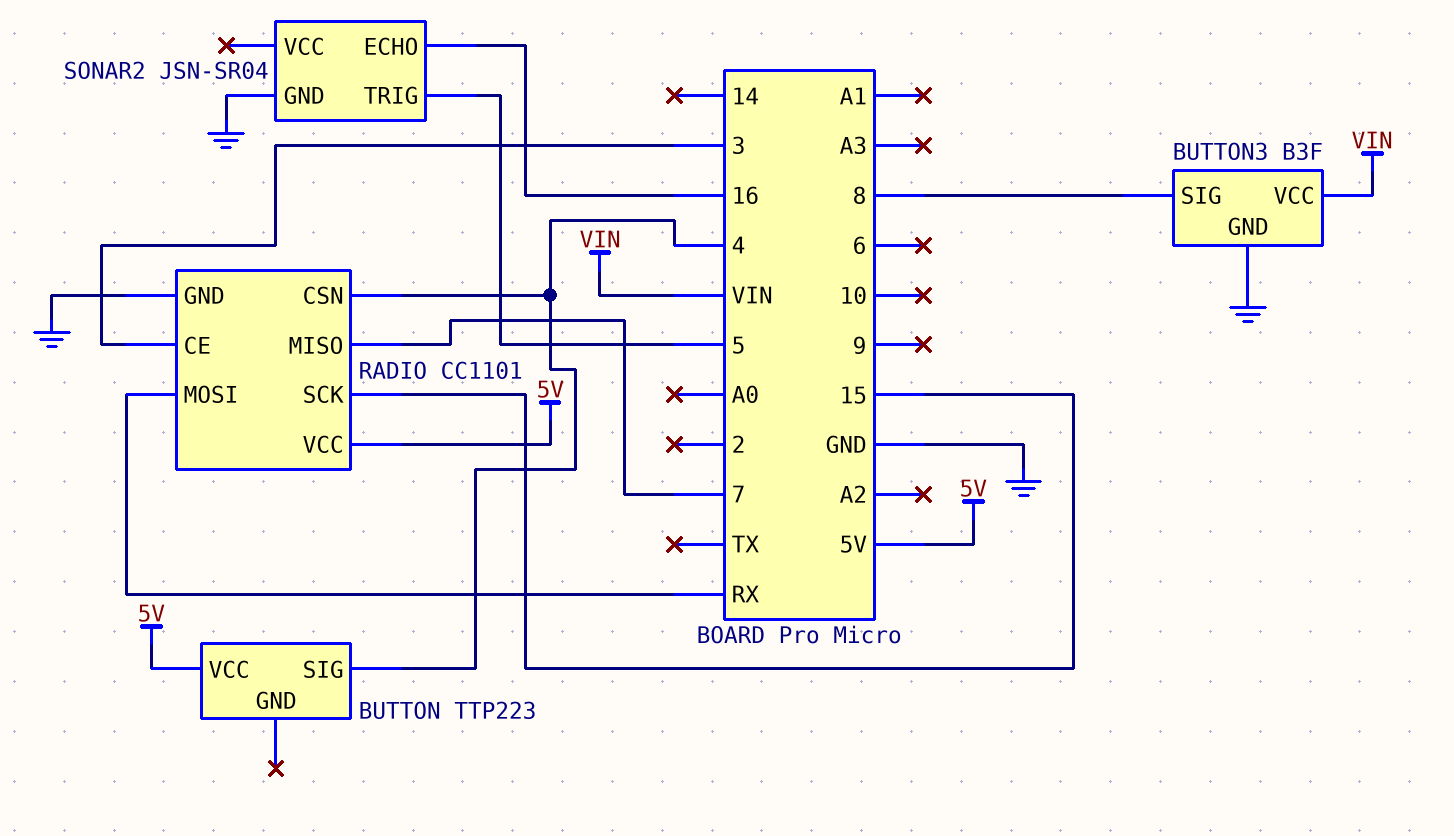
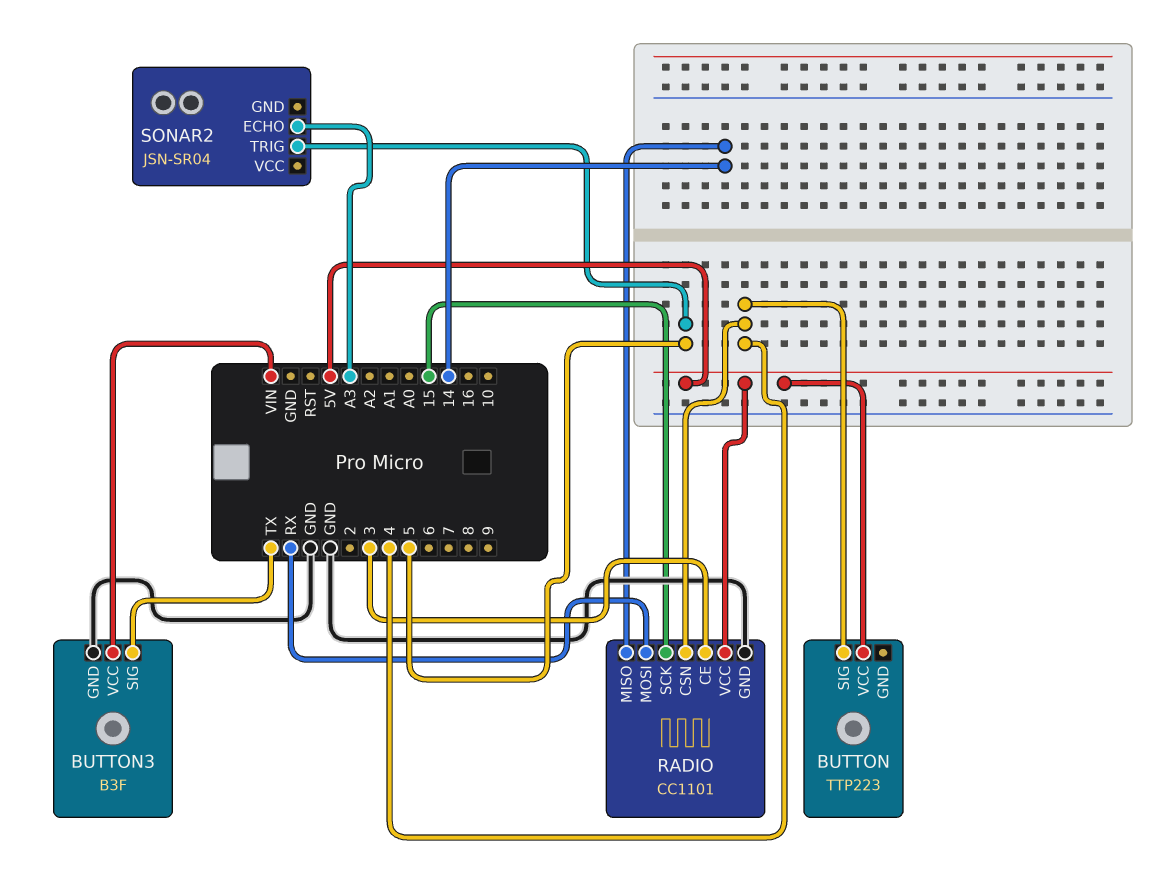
BUTTON3 pin SIG: 8 -> TX
RADIO pin MISO: 7 -> 14
SONAR2 pin ECHO: 16 -> A3
SONAR2 pin GND: GND -> none

